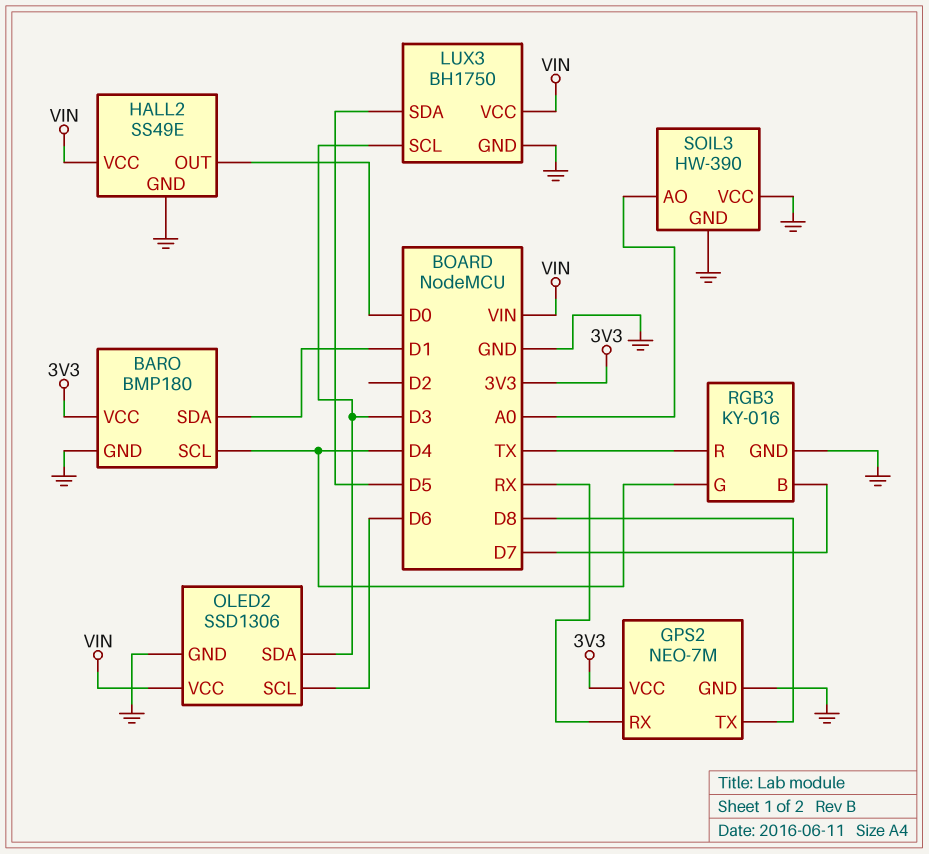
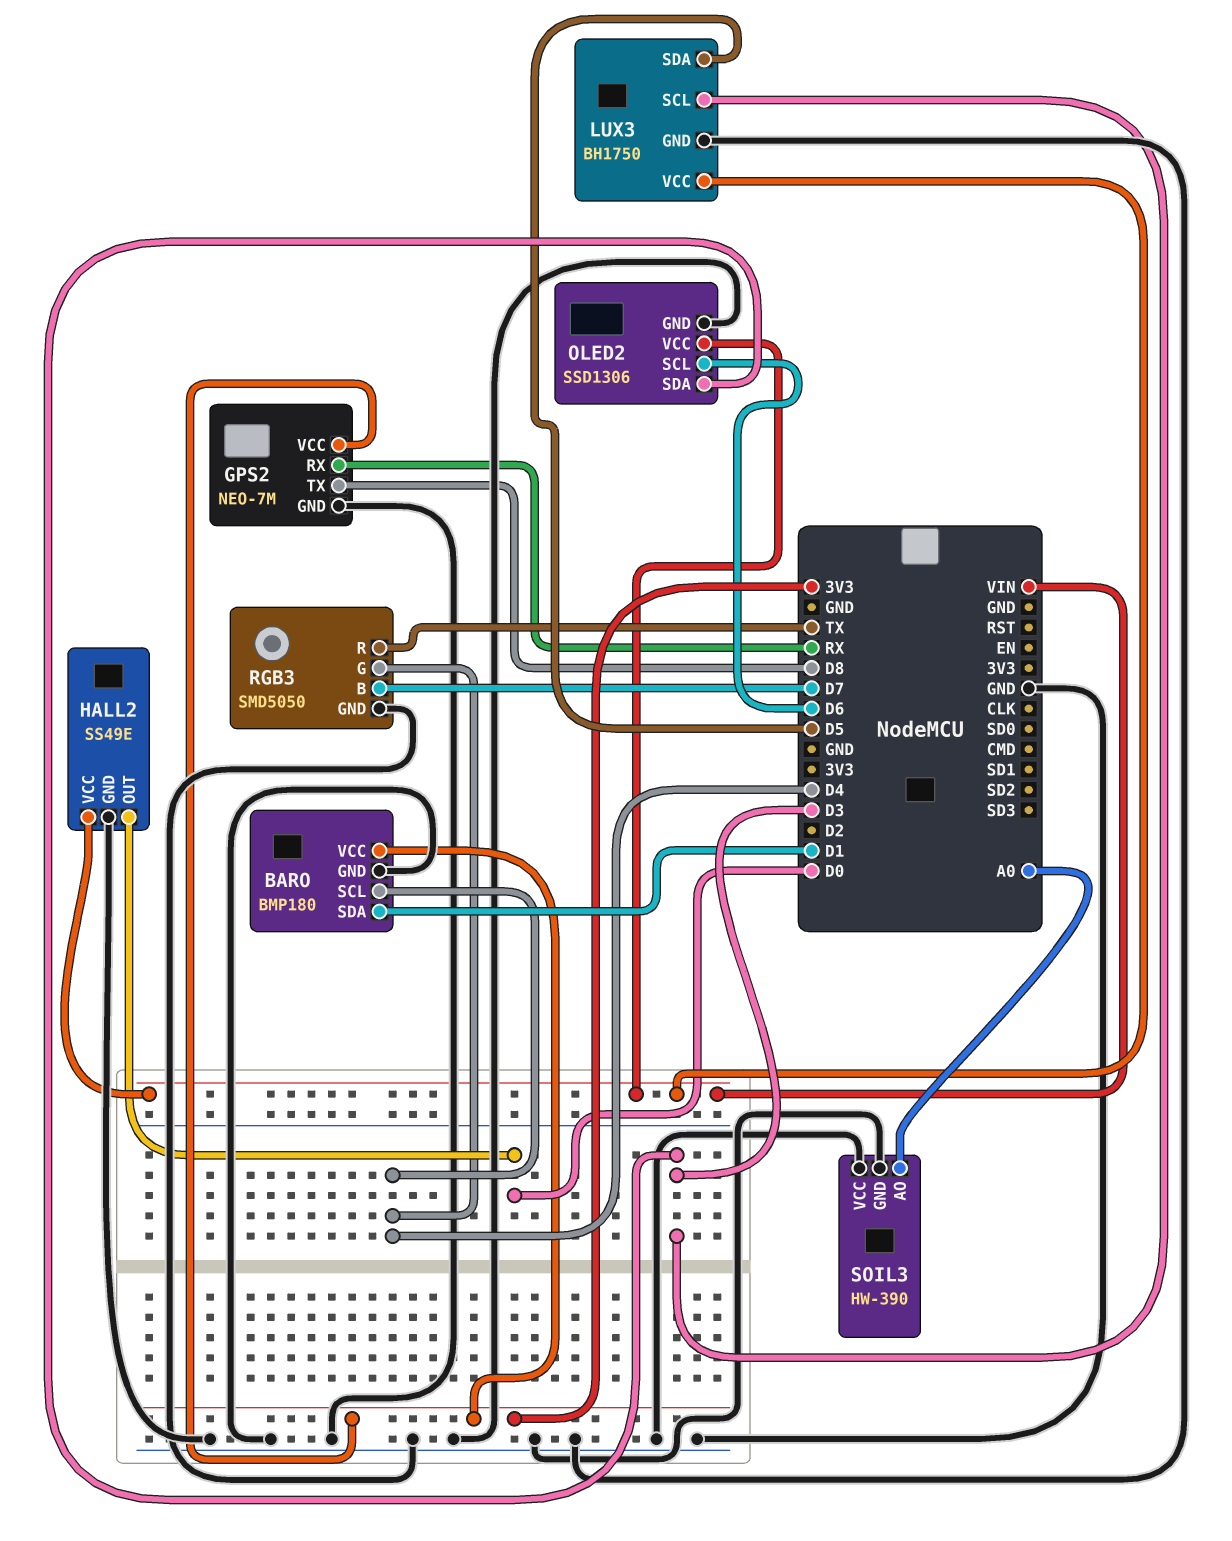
RGB3: KY-016 -> SMD5050

